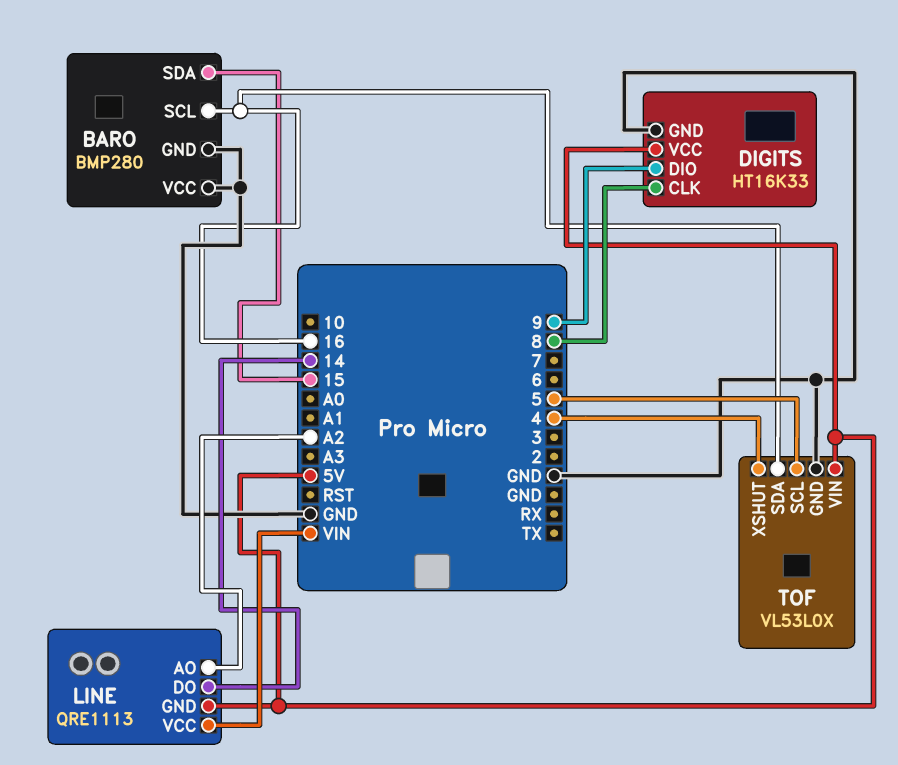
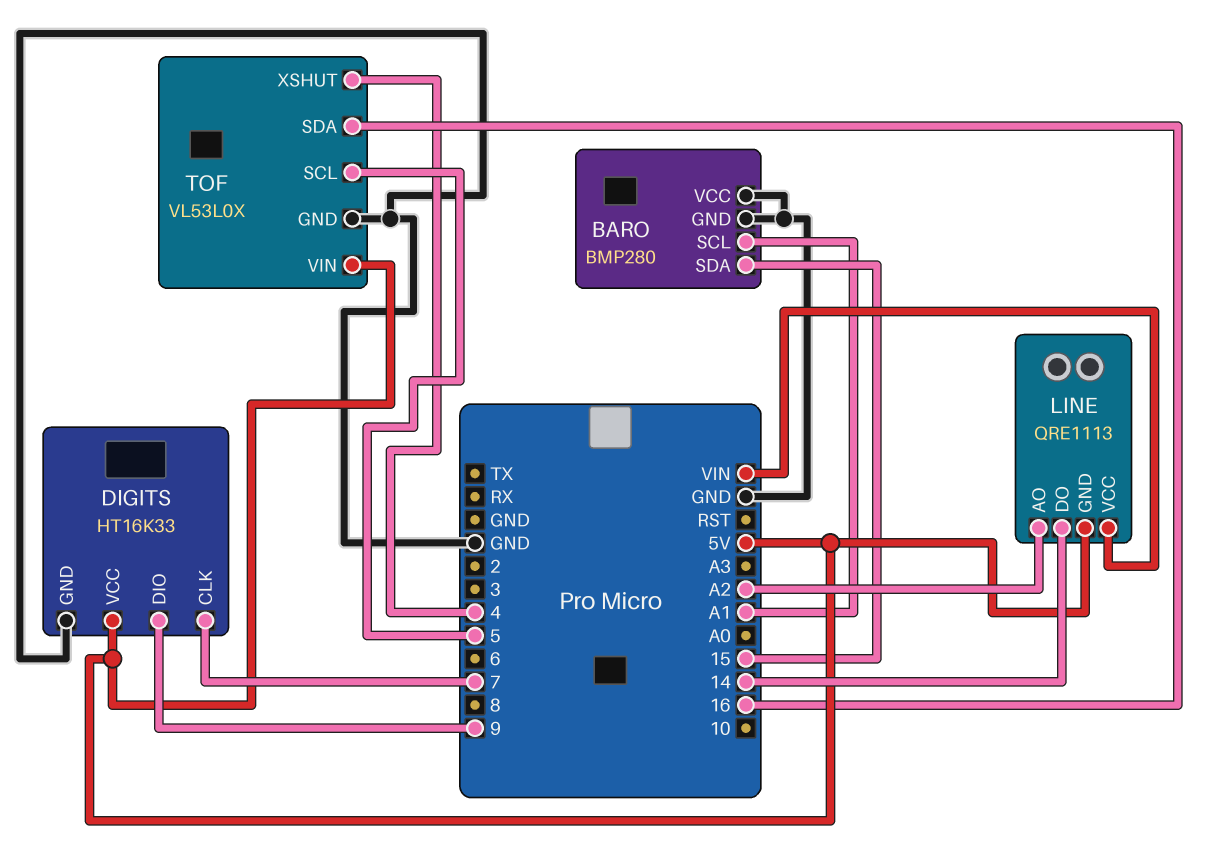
BARO pin SCL: 16 -> A1
DIGITS pin CLK: 8 -> 7

